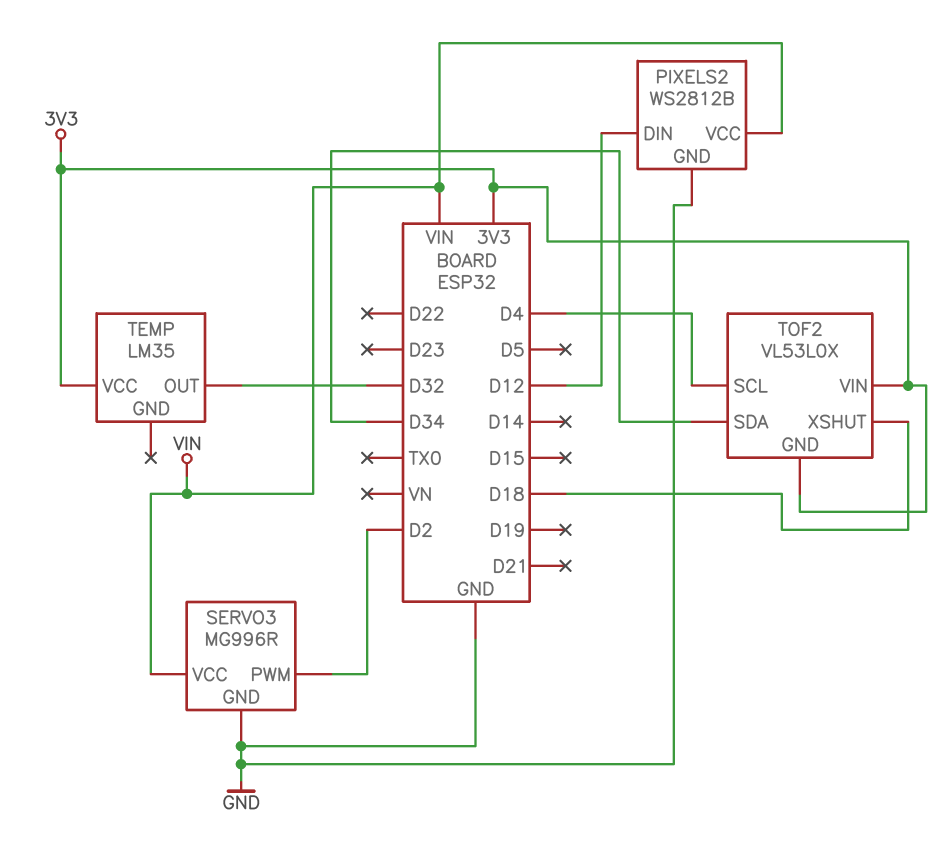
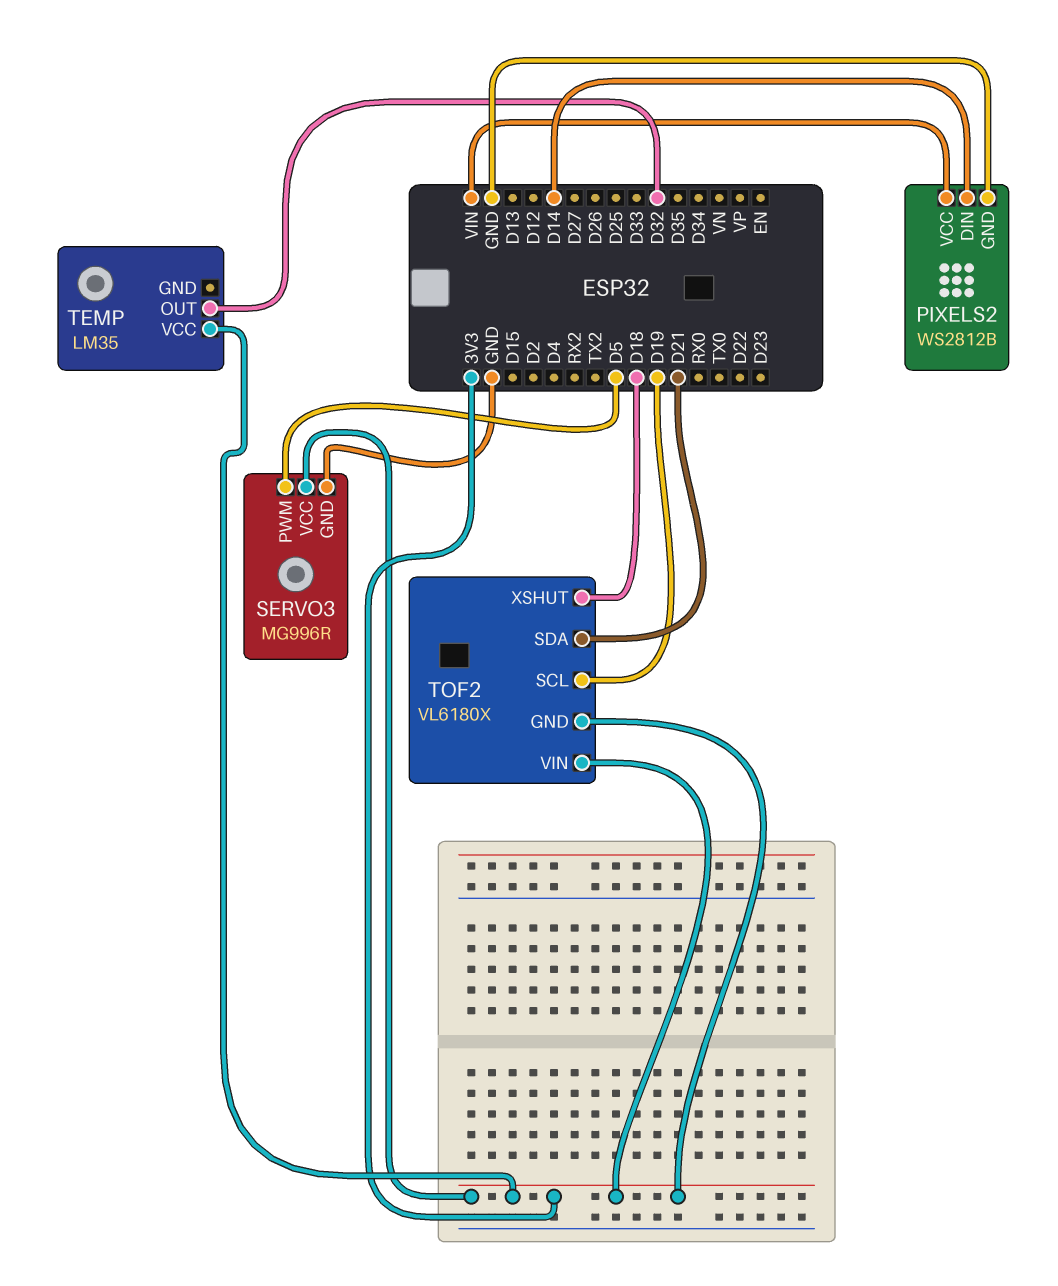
PIXELS2 pin DIN: D12 -> D14
SERVO3 pin PWM: D2 -> D5
SERVO3 pin VCC: VIN -> 3V3
TOF2: VL53L0X -> VL6180X
TOF2 pin SCL: D4 -> D19
TOF2 pin SDA: D34 -> D21

